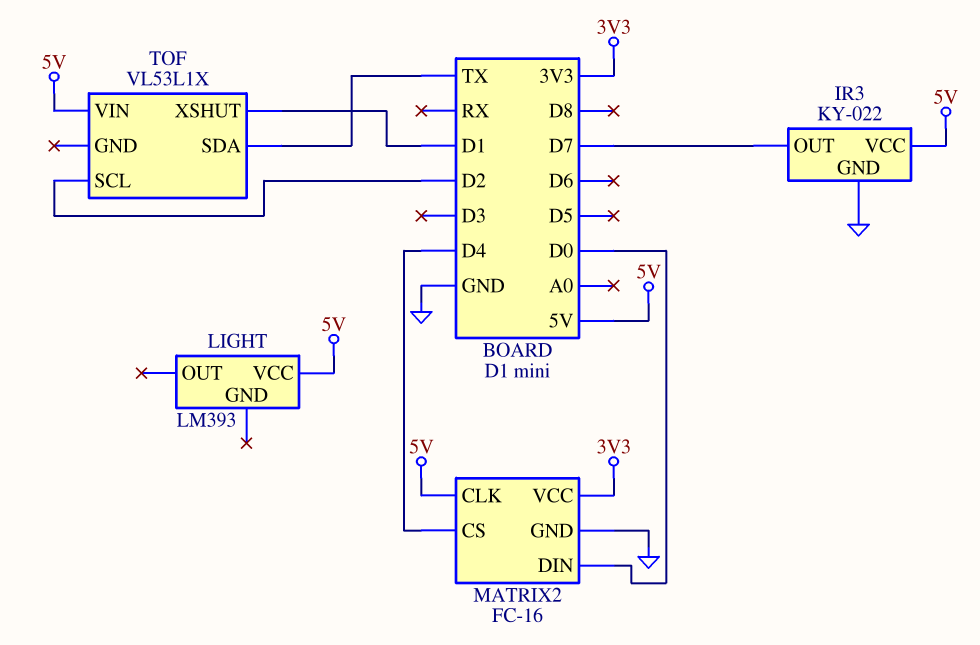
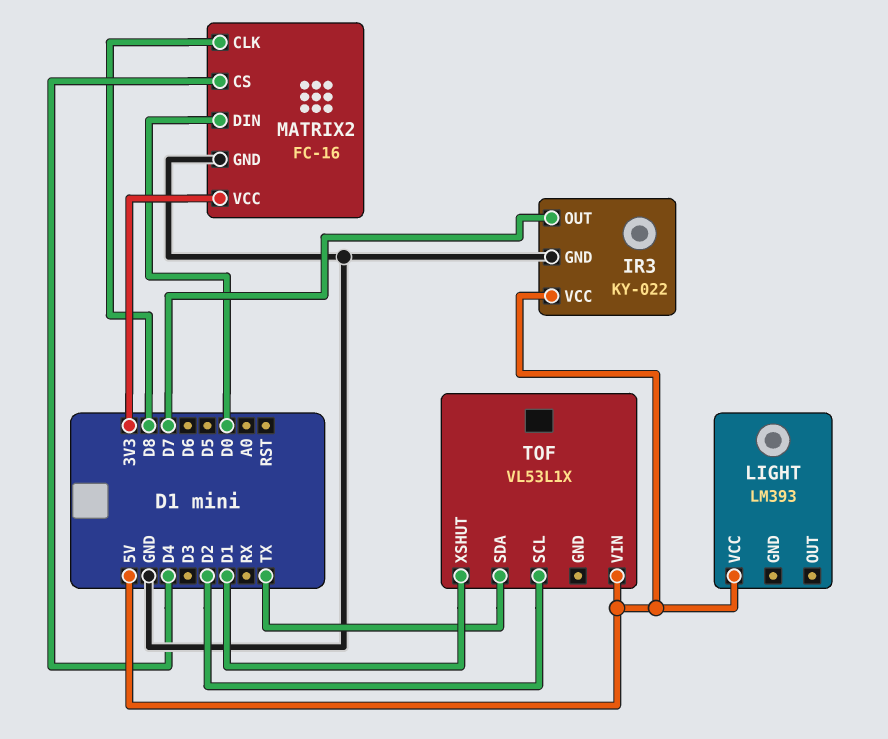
MATRIX2 pin CLK: 5V -> D8

